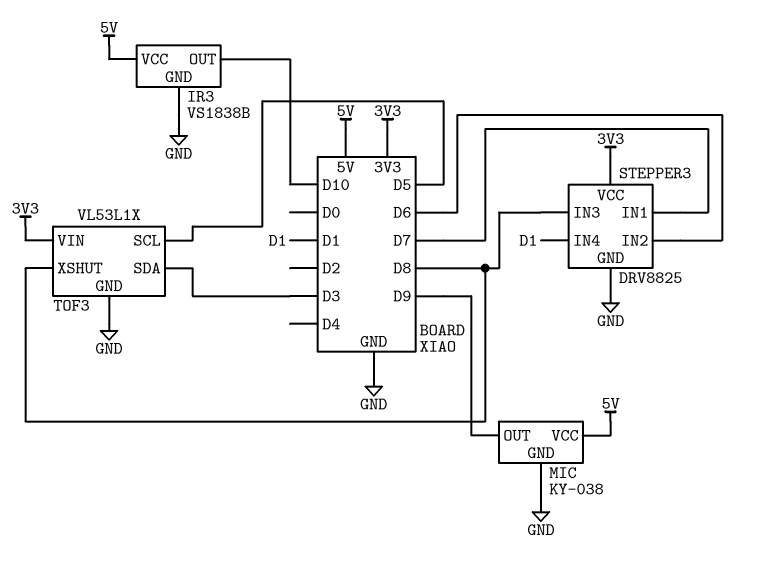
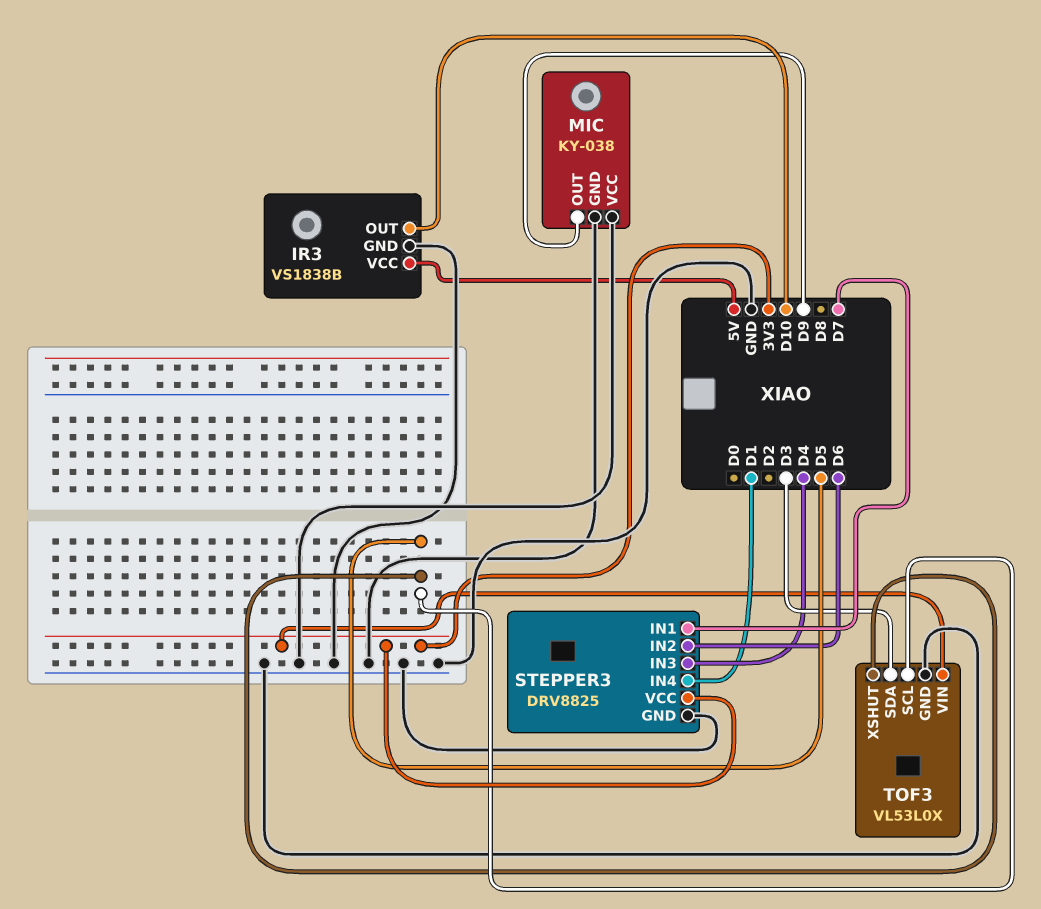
MIC pin VCC: 5V -> GND
STEPPER3 pin IN3: D8 -> D4
TOF3: VL53L1X -> VL53L0X
TOF3 pin XSHUT: D8 -> D5

